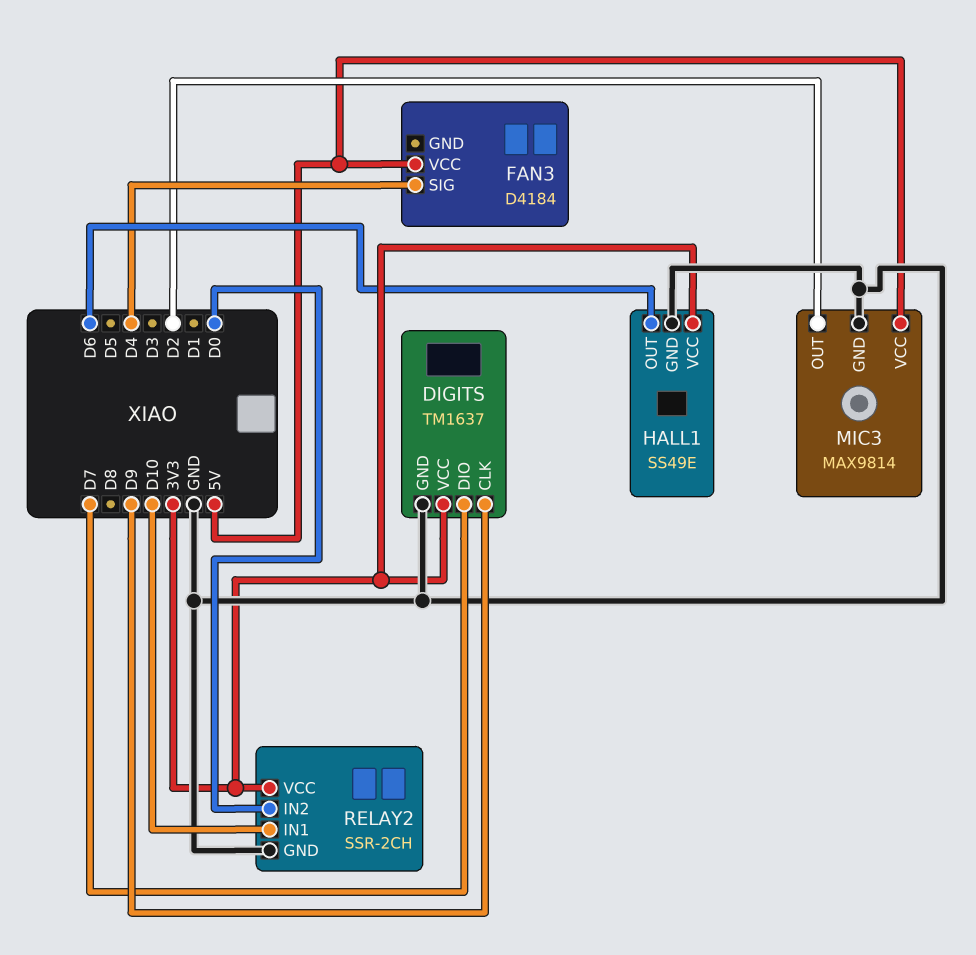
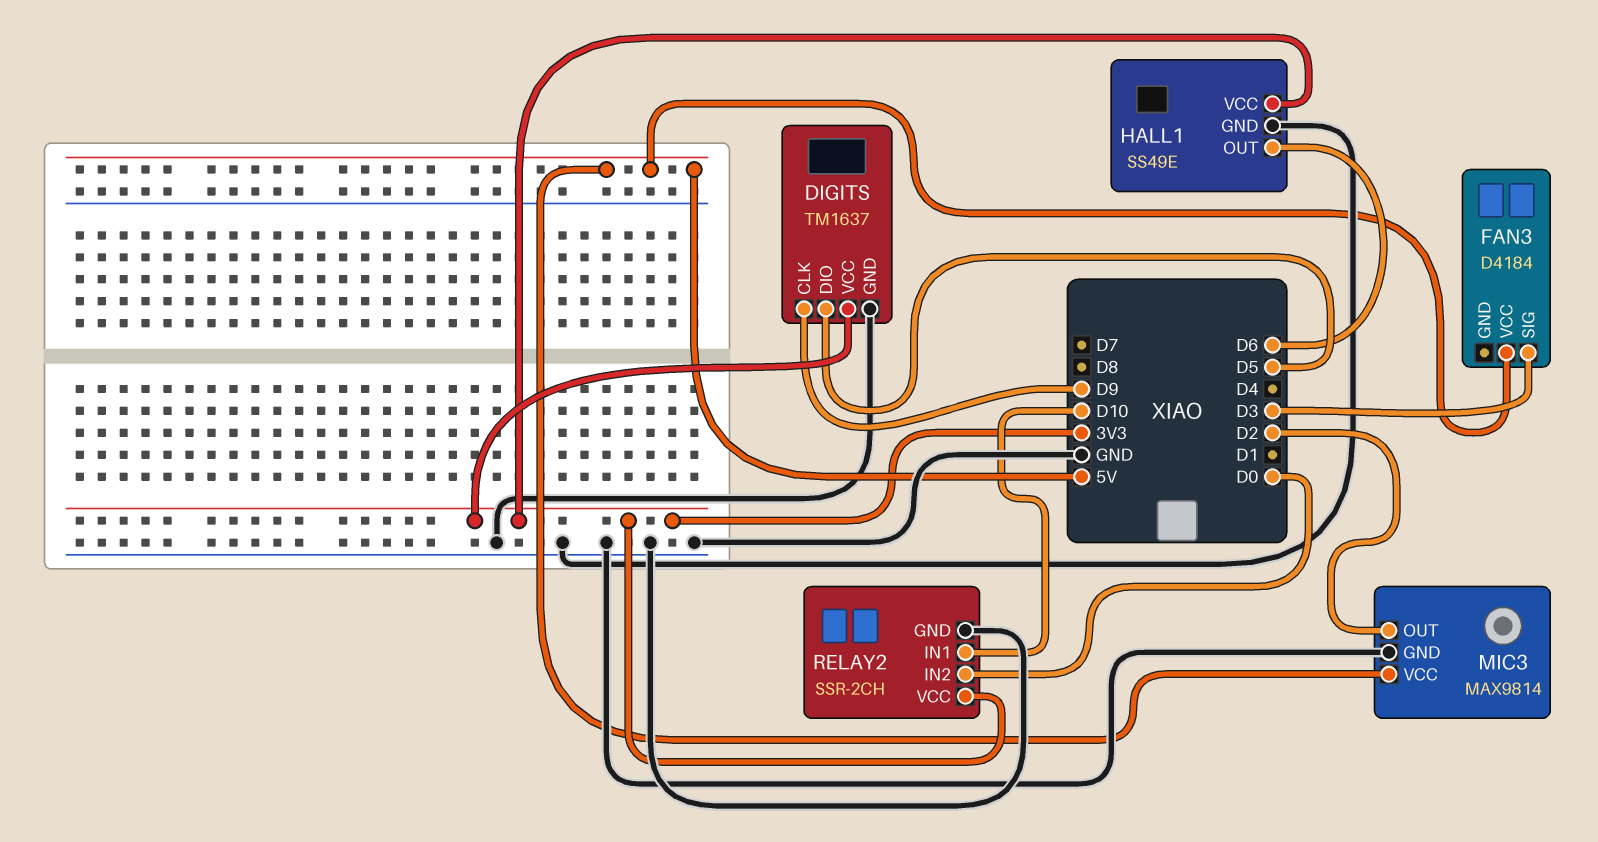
DIGITS pin DIO: D7 -> D5
FAN3 pin SIG: D4 -> D3

